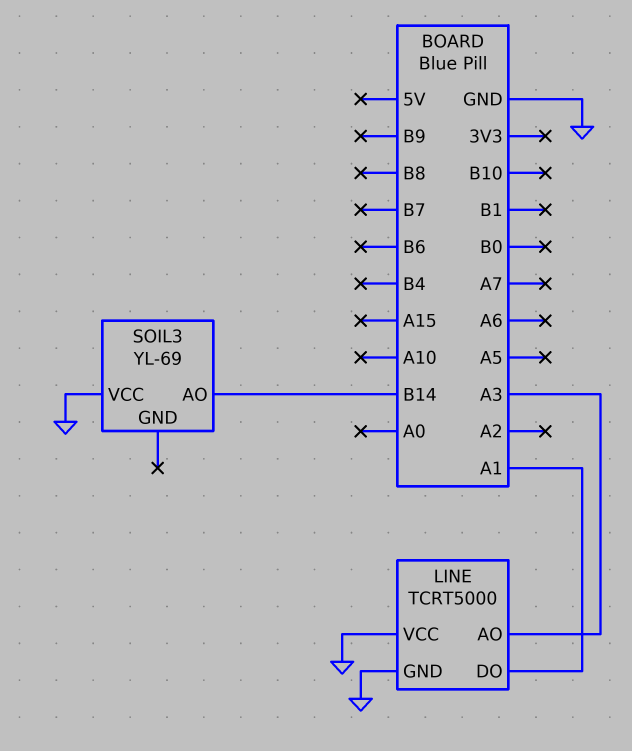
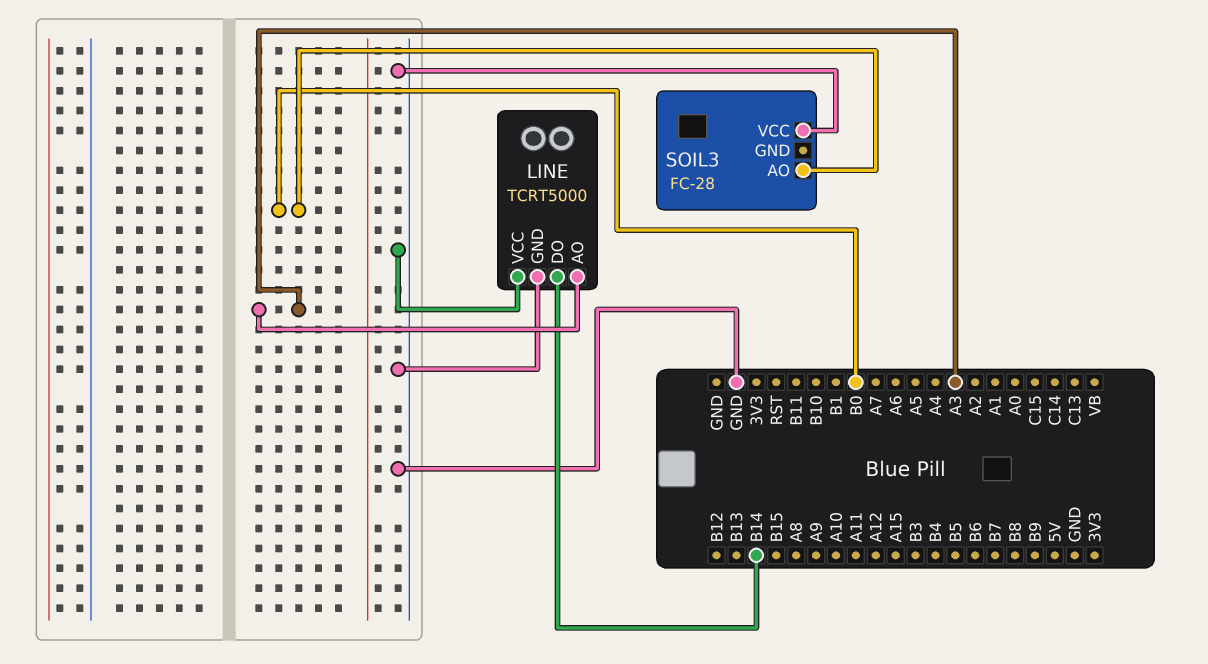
LINE pin DO: A1 -> B14
SOIL3: YL-69 -> FC-28
SOIL3 pin AO: B14 -> B0

